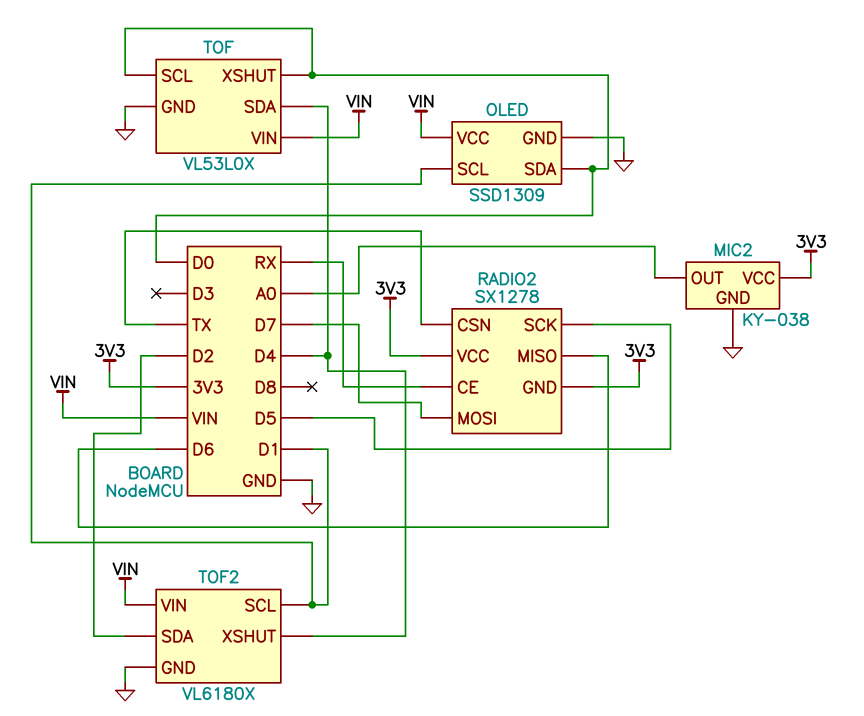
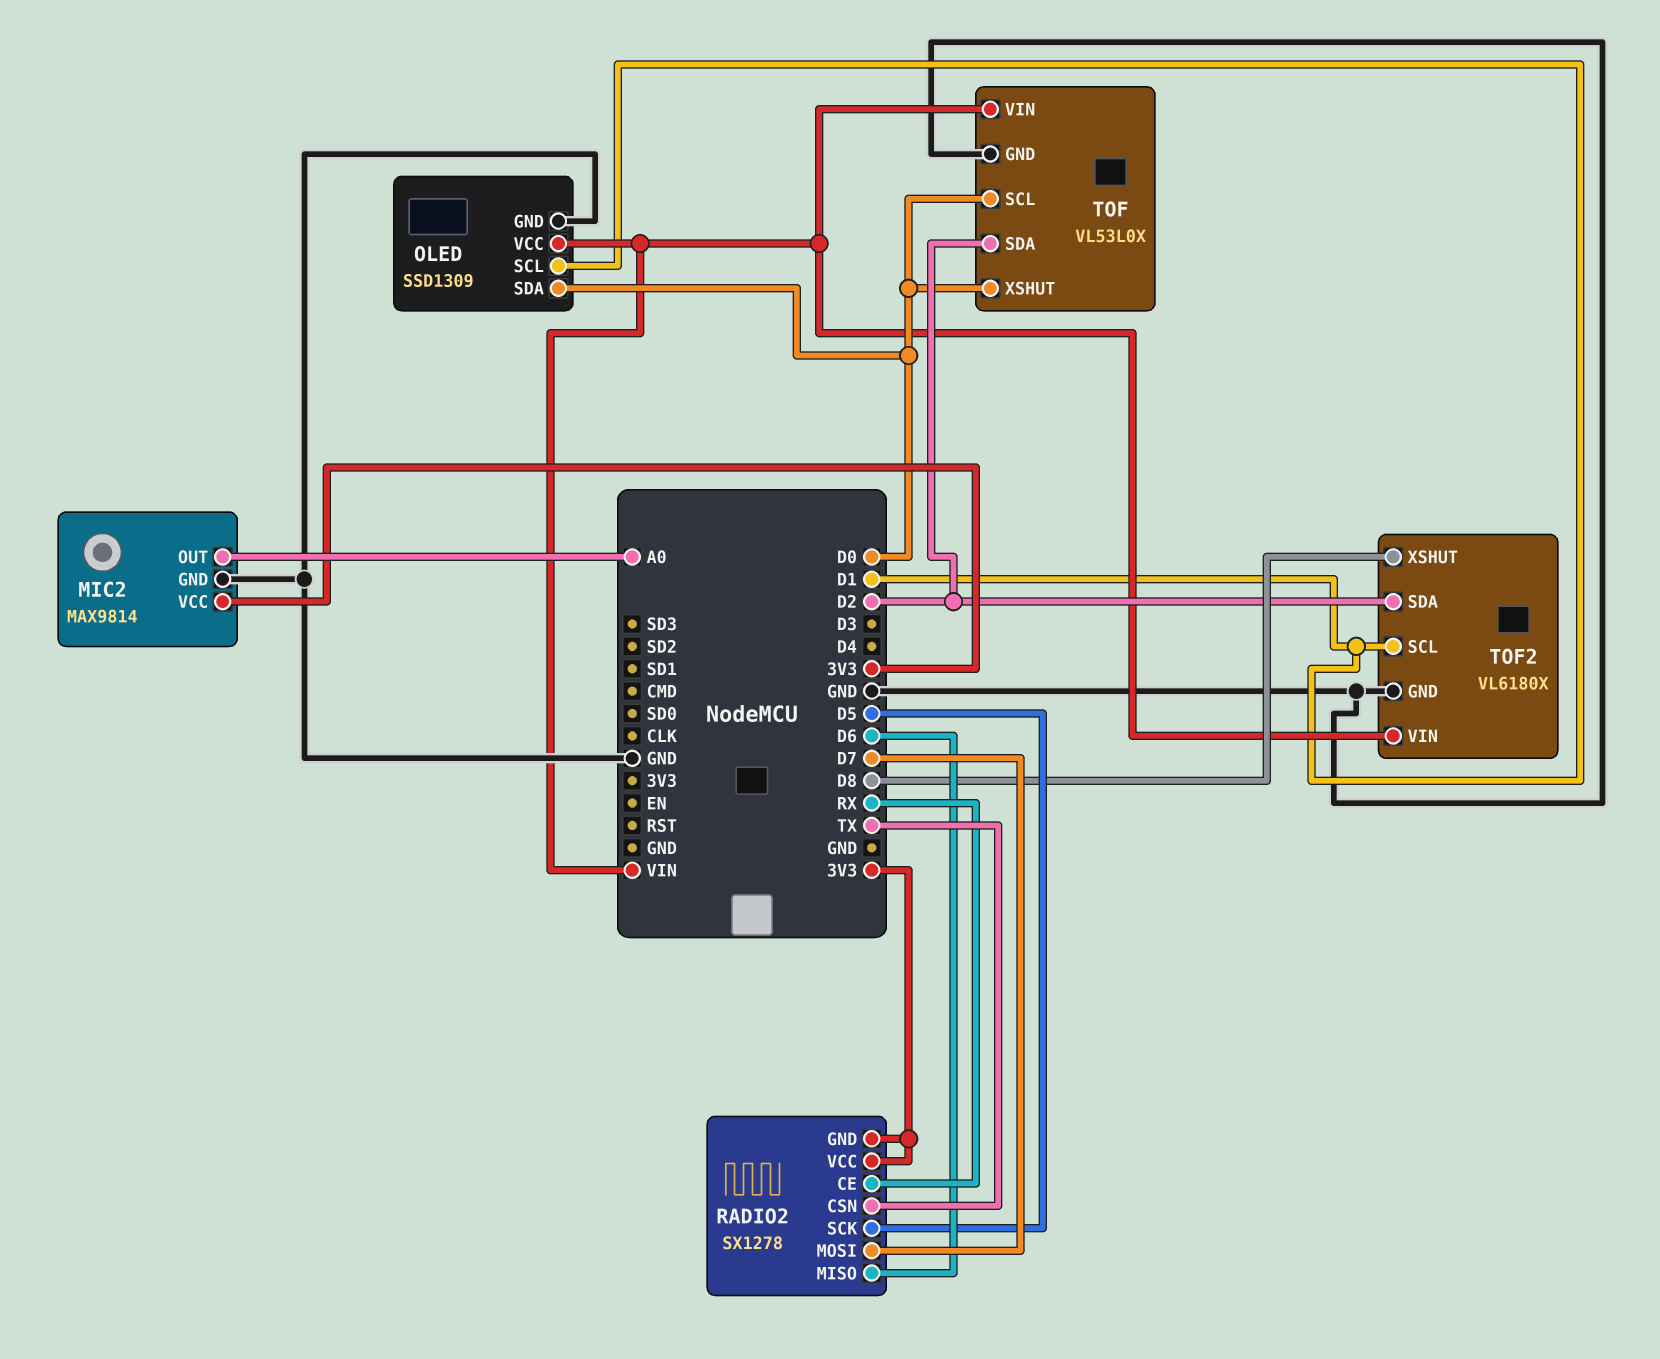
MIC2: KY-038 -> MAX9814
TOF pin SDA: D4 -> D2
TOF2 pin XSHUT: D4 -> D8

